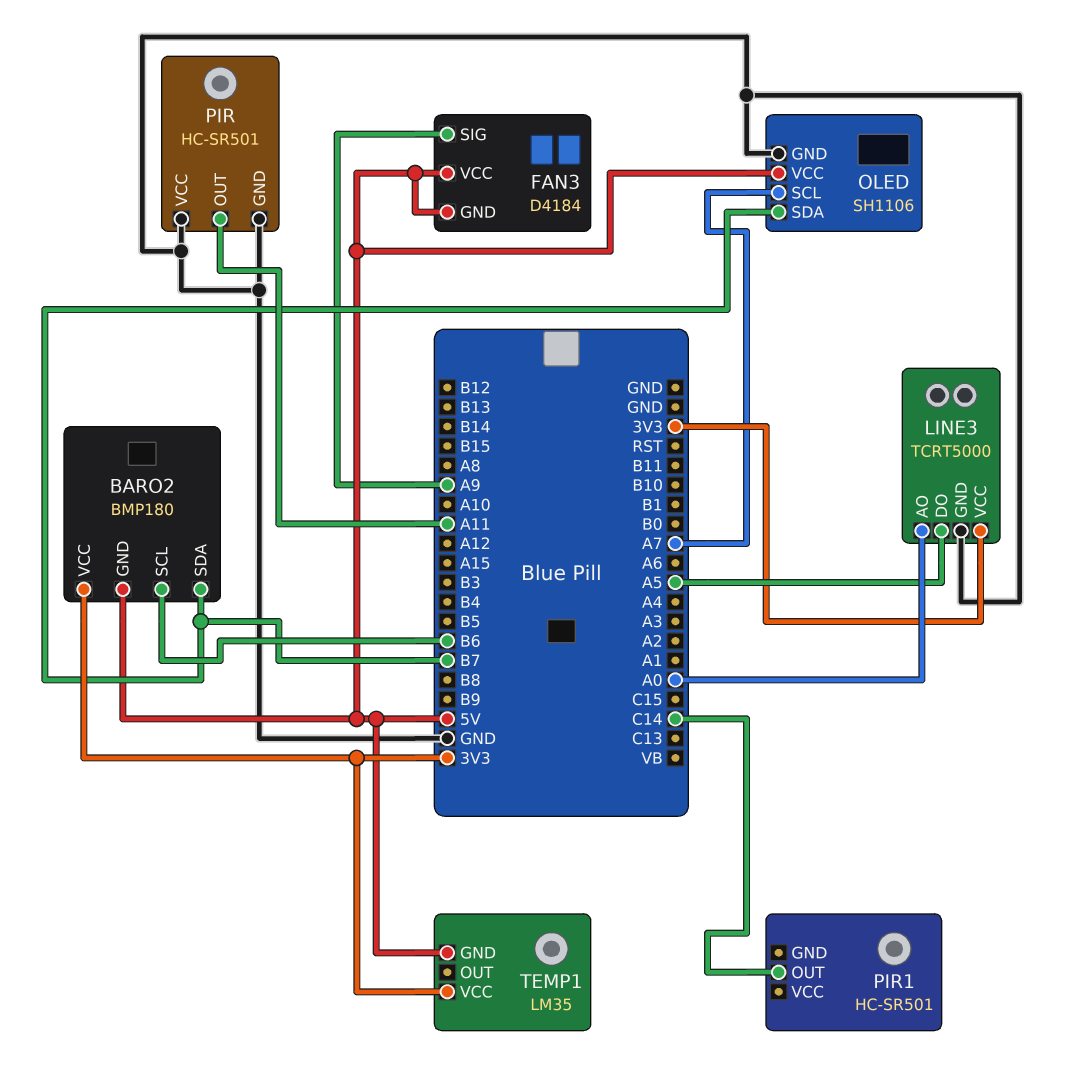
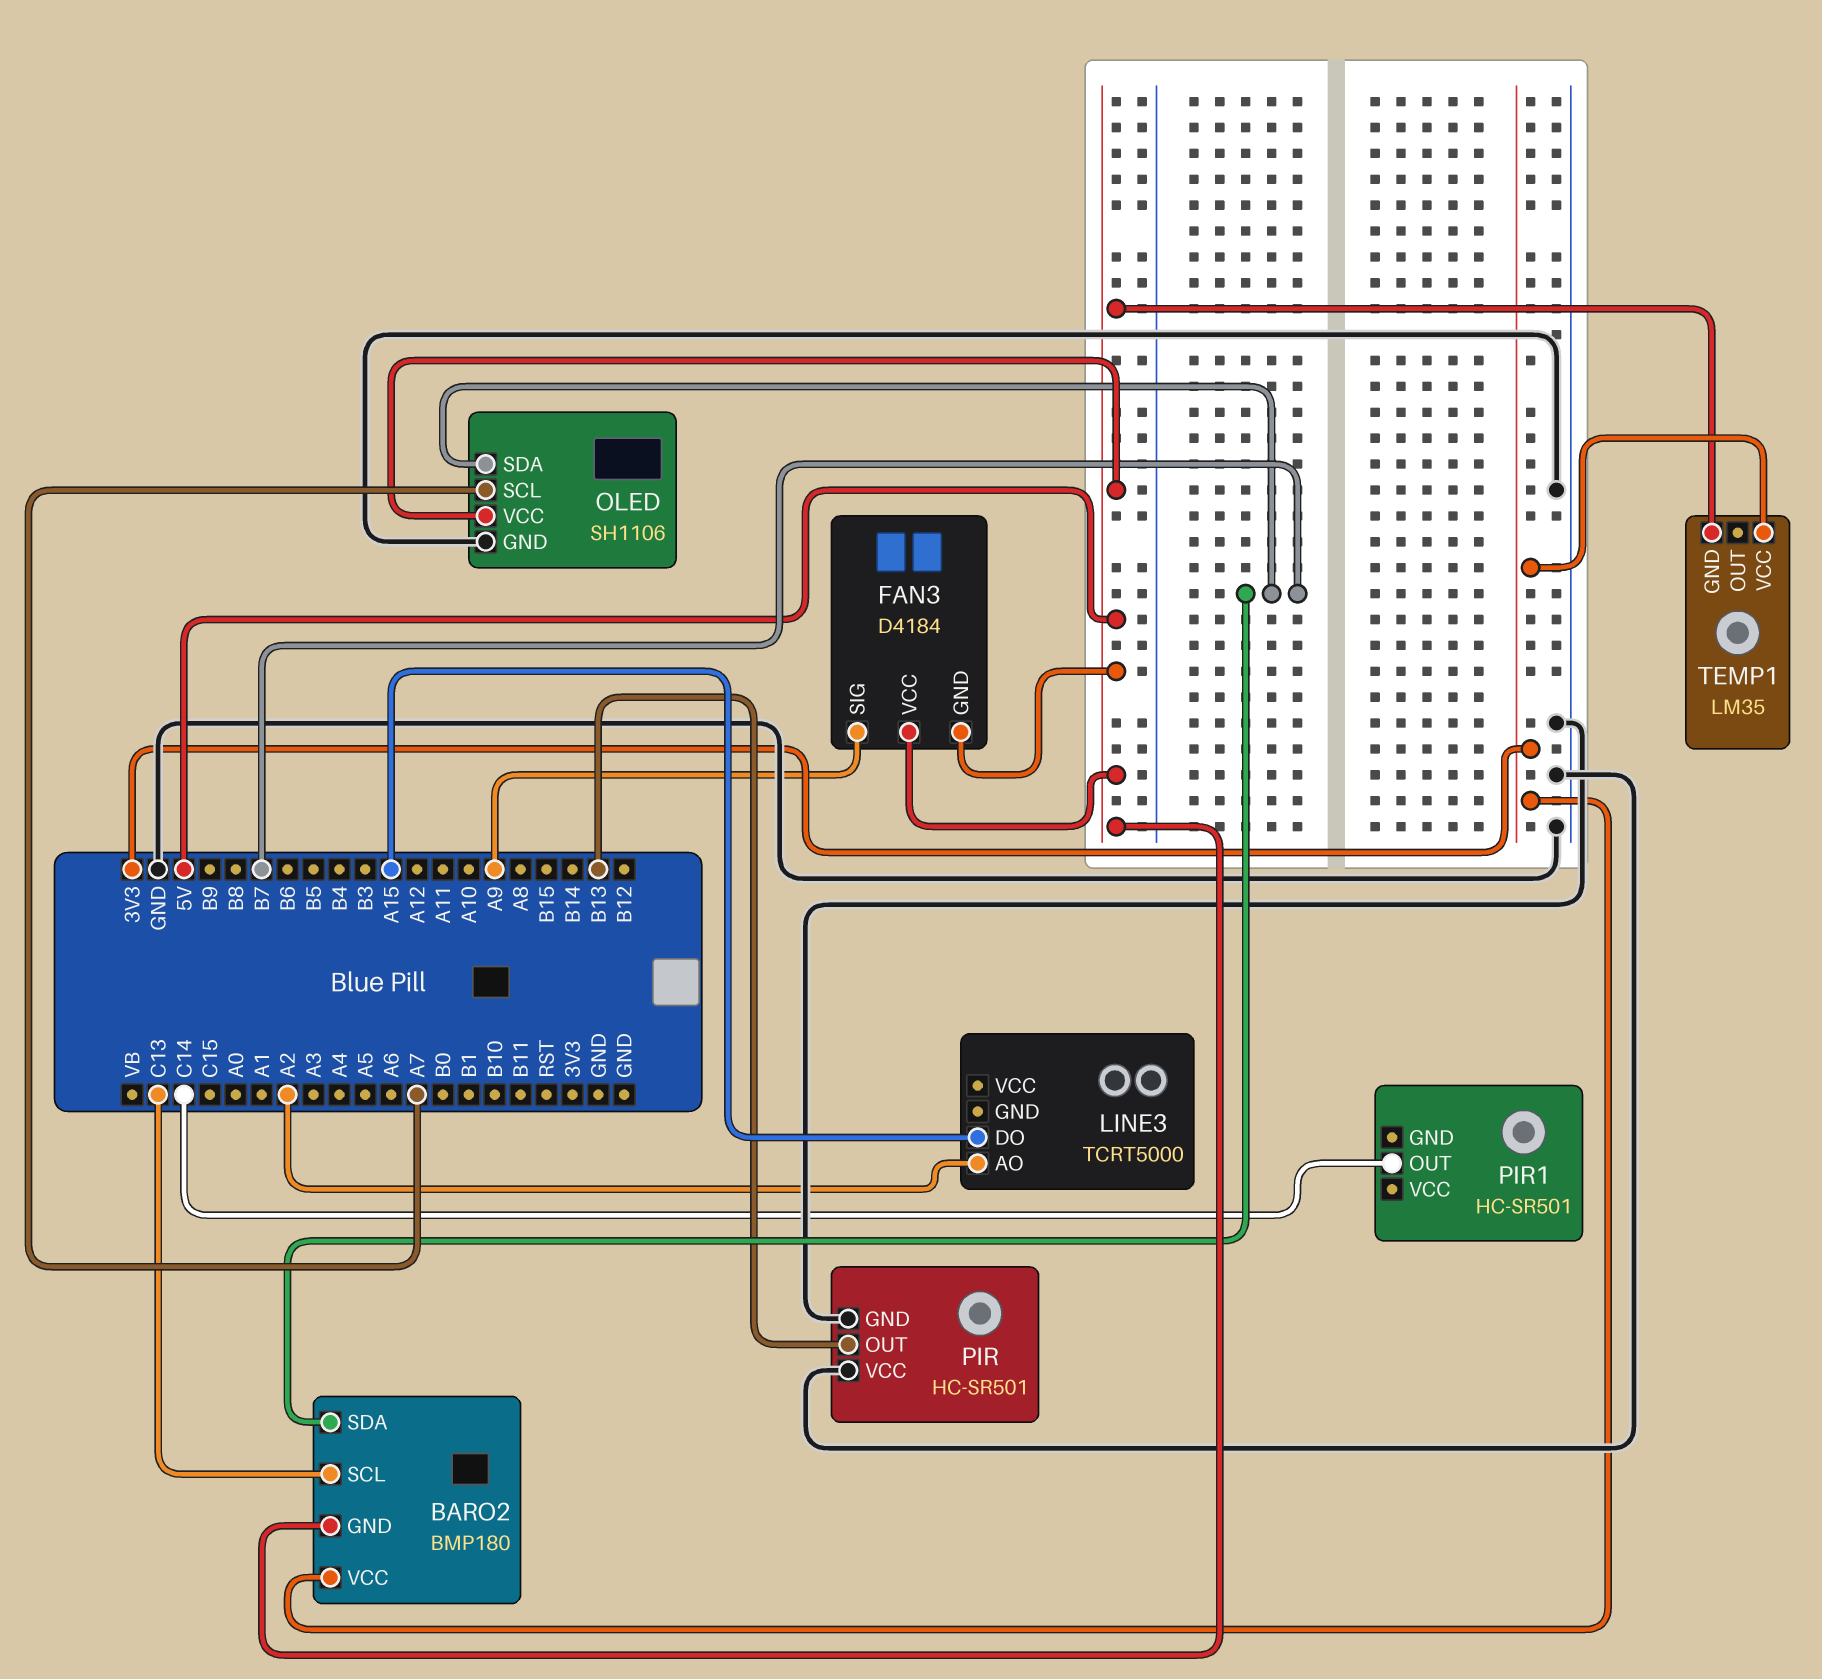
BARO2 pin SCL: B6 -> C13
LINE3 pin AO: A0 -> A2
LINE3 pin DO: A5 -> A15
LINE3 pin GND: GND -> none
LINE3 pin VCC: 3V3 -> none
PIR pin OUT: A11 -> B13

